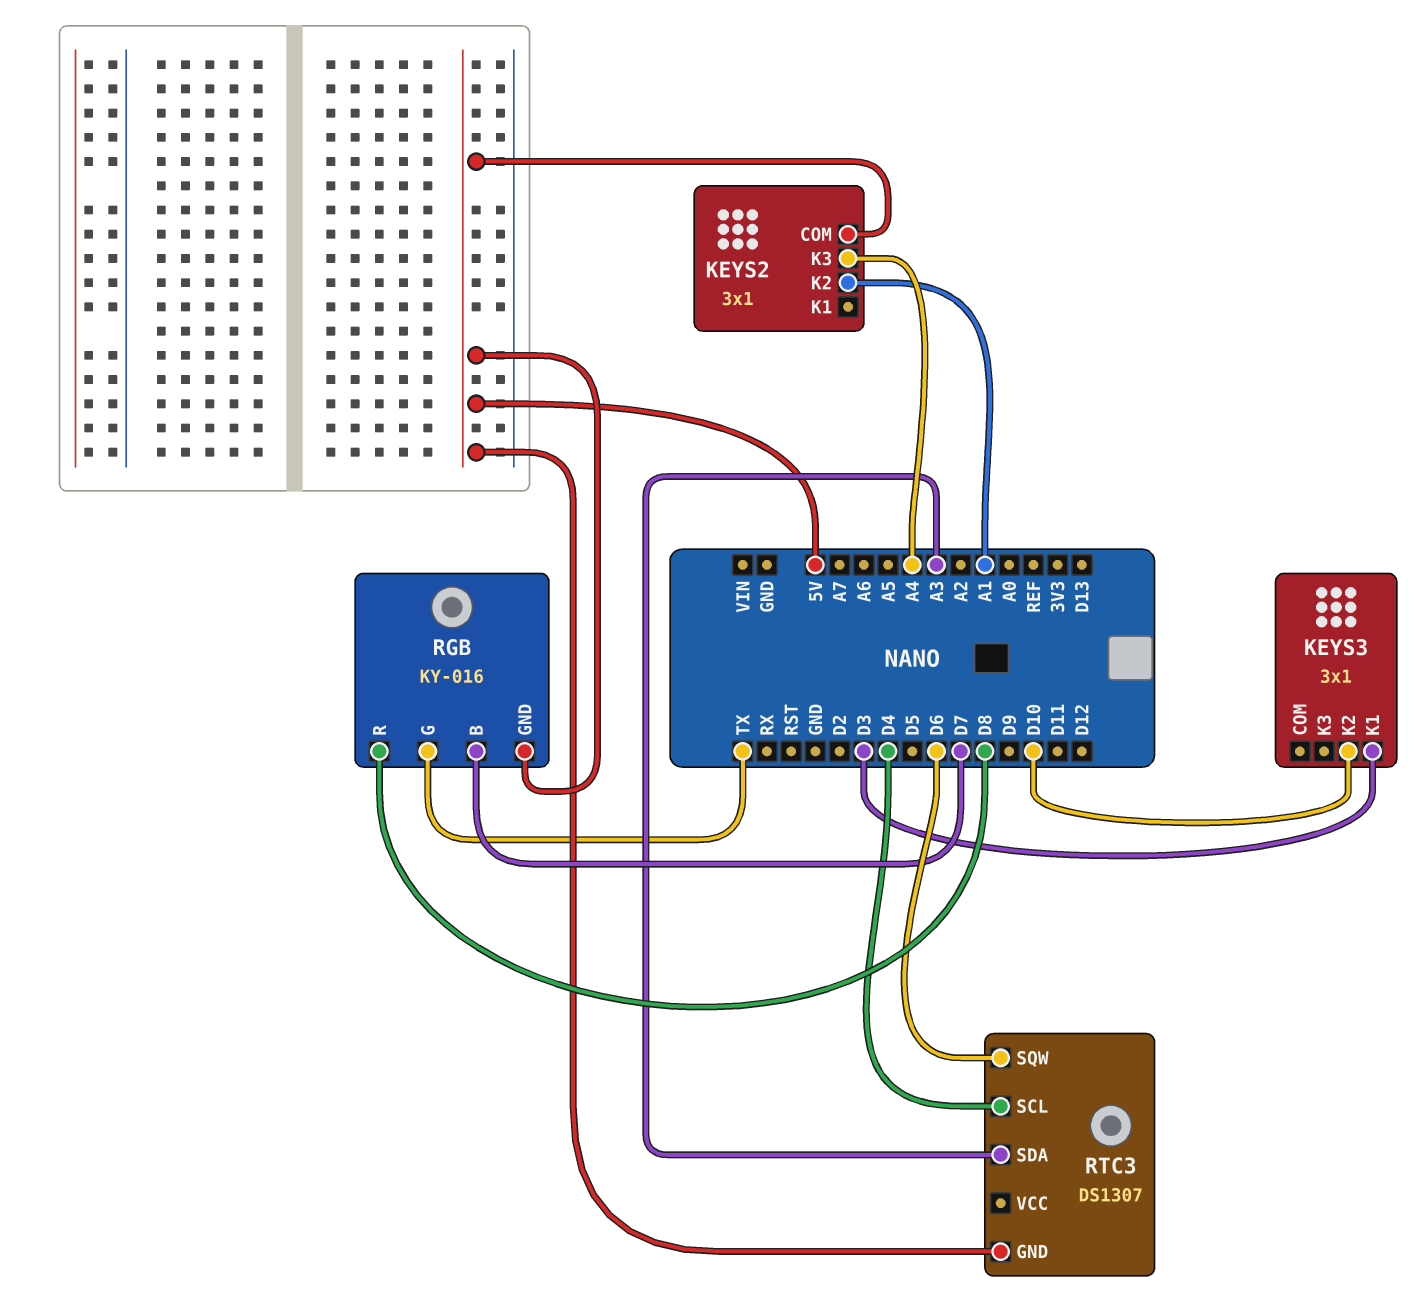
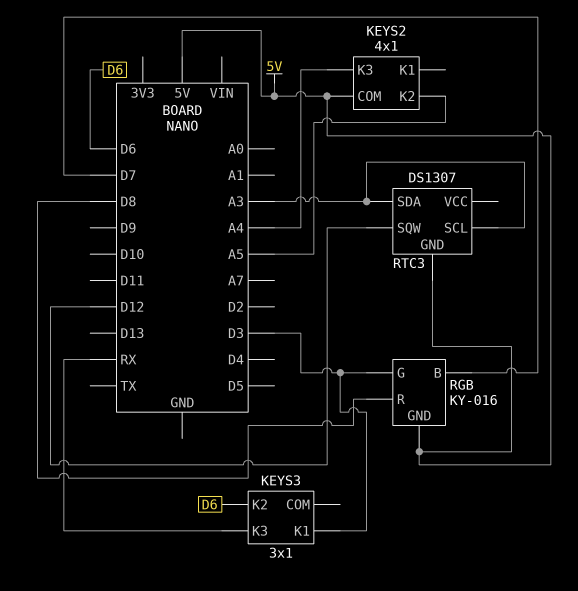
KEYS2: 3x1 -> 4x1
KEYS2 pin K2: A1 -> A5
KEYS3 pin K2: D10 -> D6
KEYS3 pin K3: none -> RX
RGB pin G: TX -> D3
RTC3 pin SCL: D4 -> A3
RTC3 pin SQW: D6 -> D12

